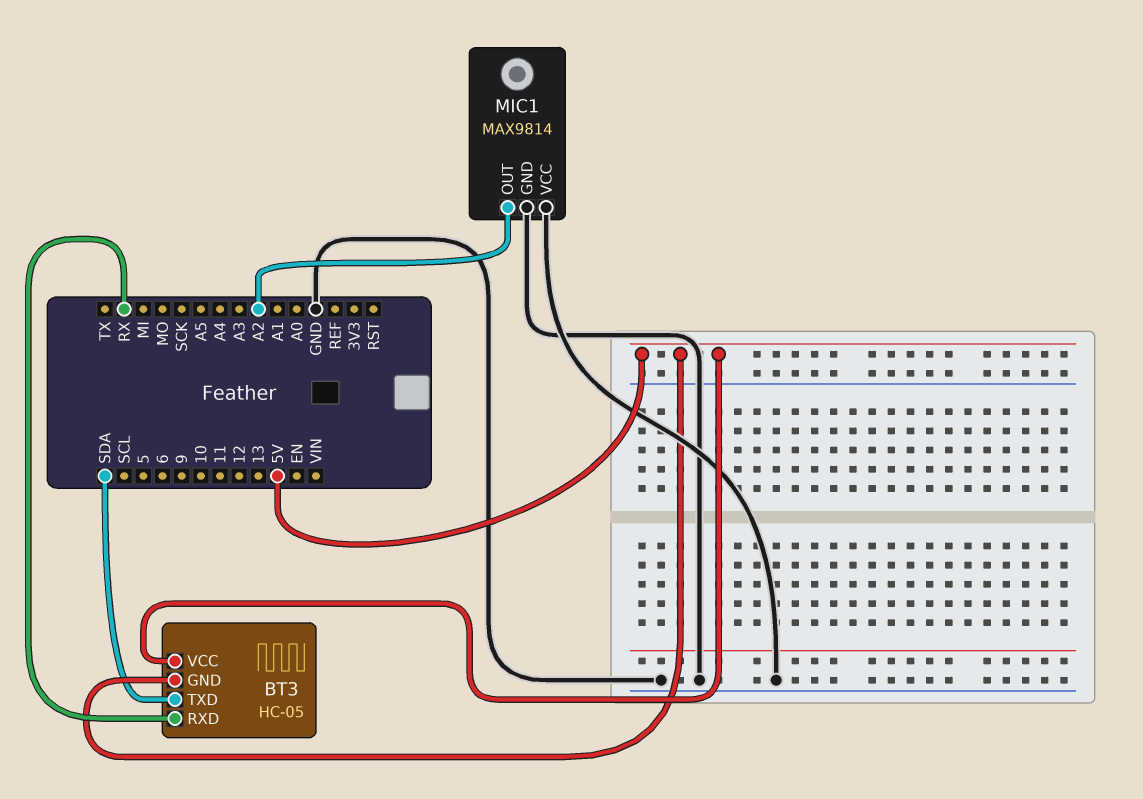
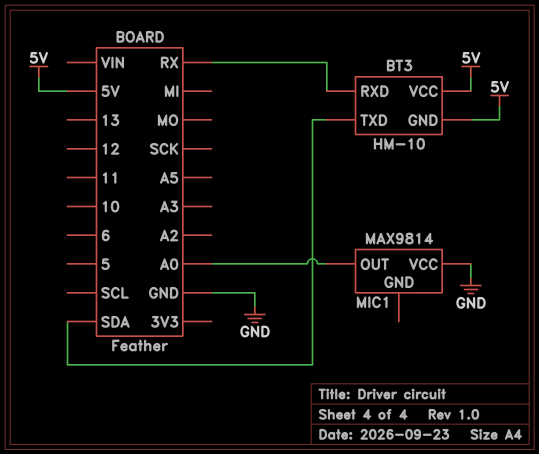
BT3: HC-05 -> HM-10
MIC1 pin GND: GND -> none
MIC1 pin OUT: A2 -> A0

